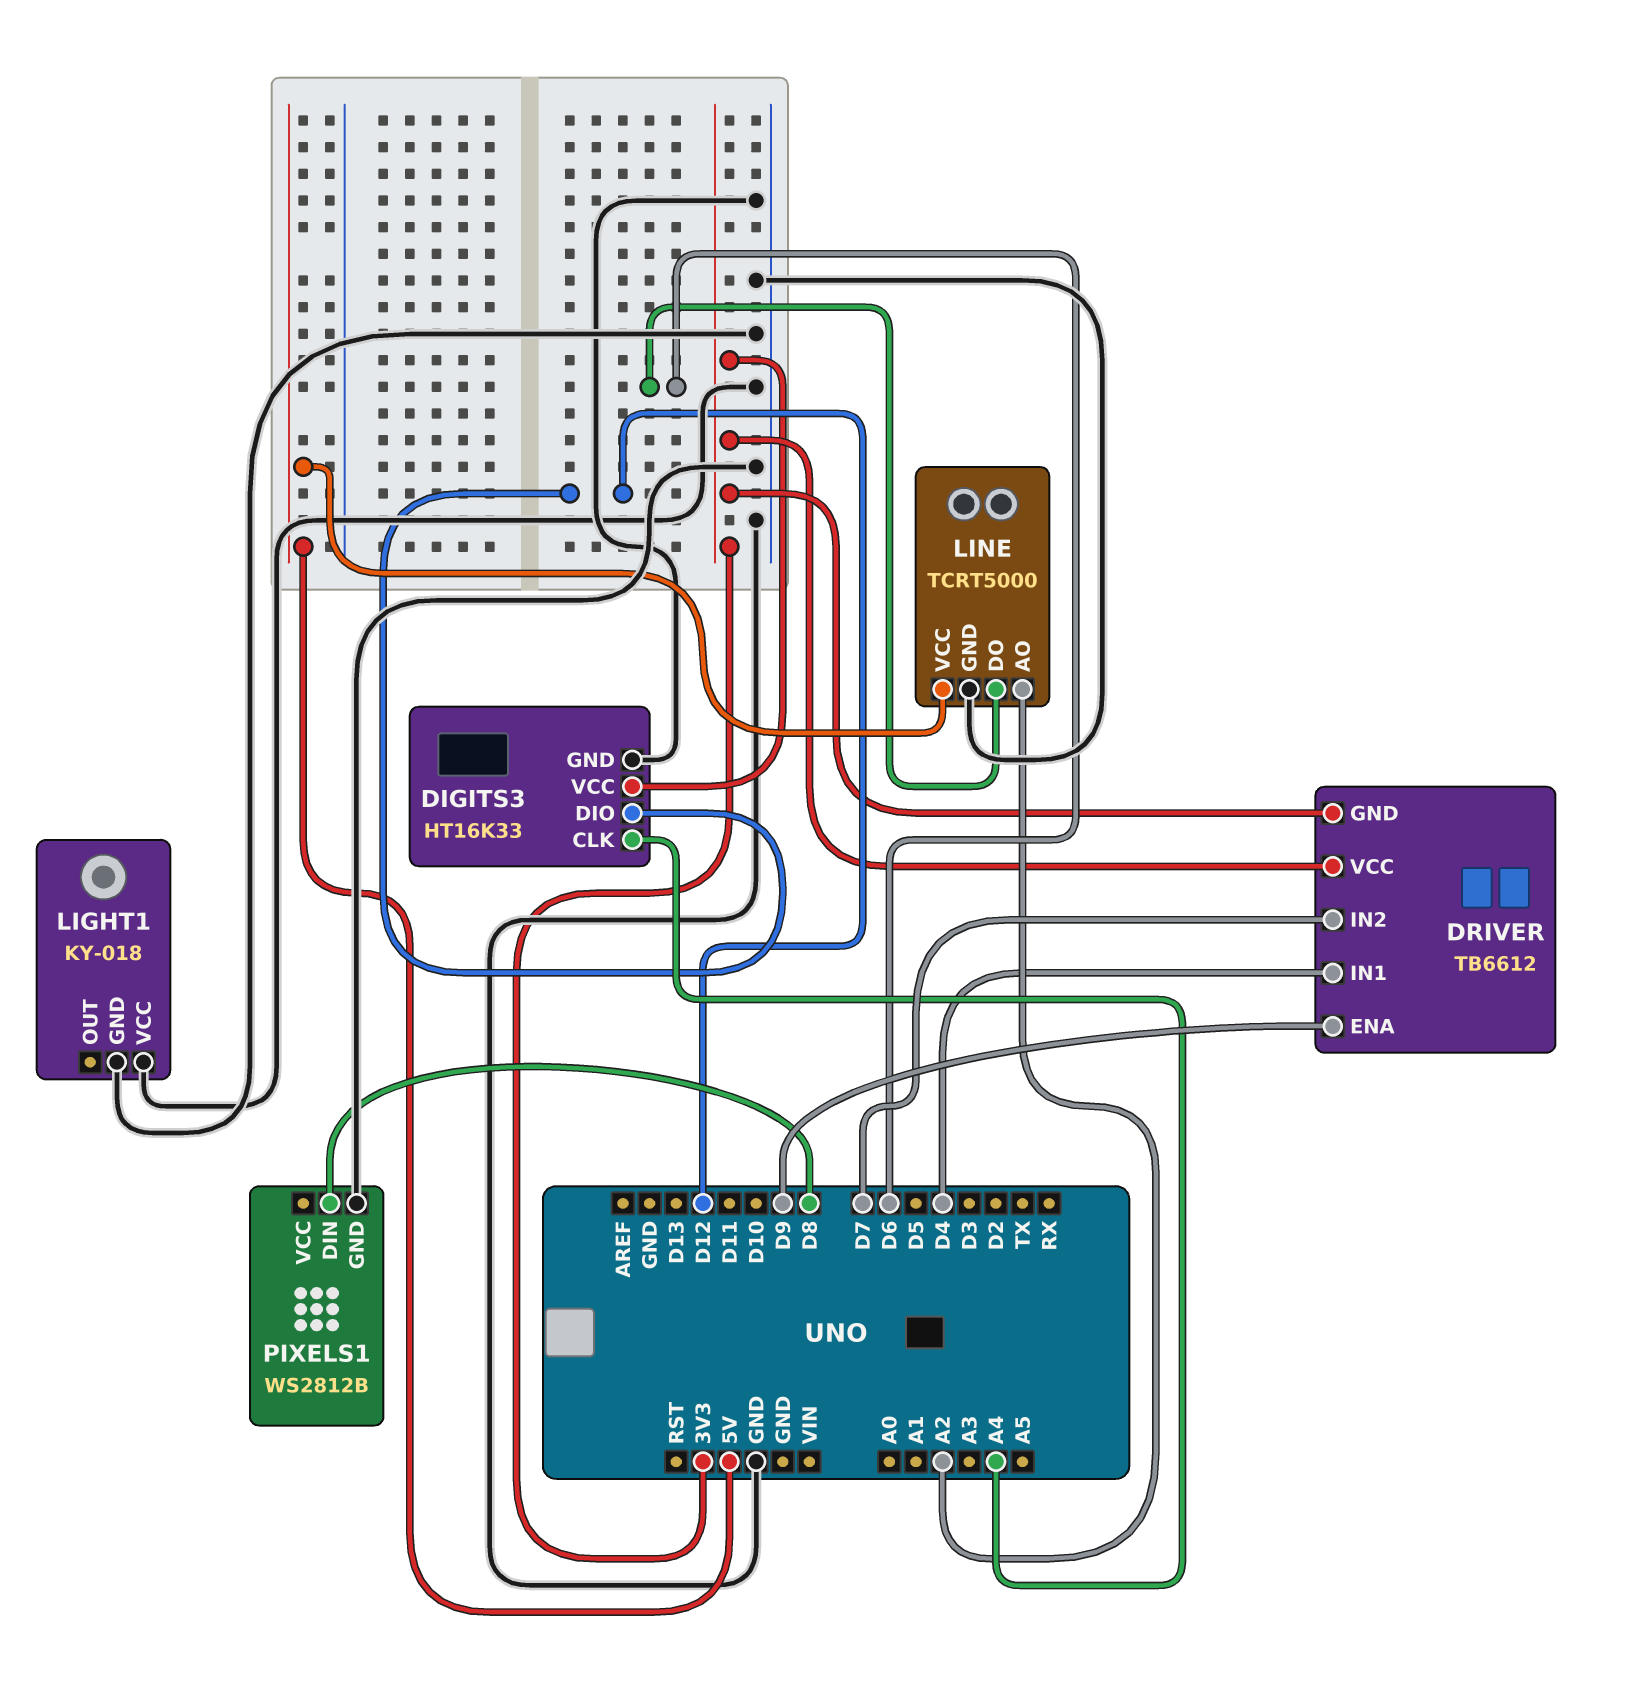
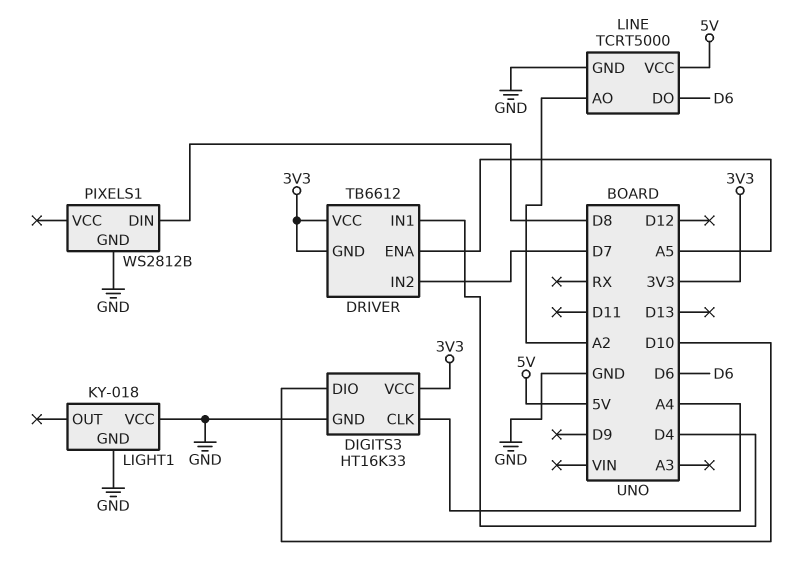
DIGITS3 pin DIO: D12 -> D10
DRIVER pin ENA: D9 -> A5

